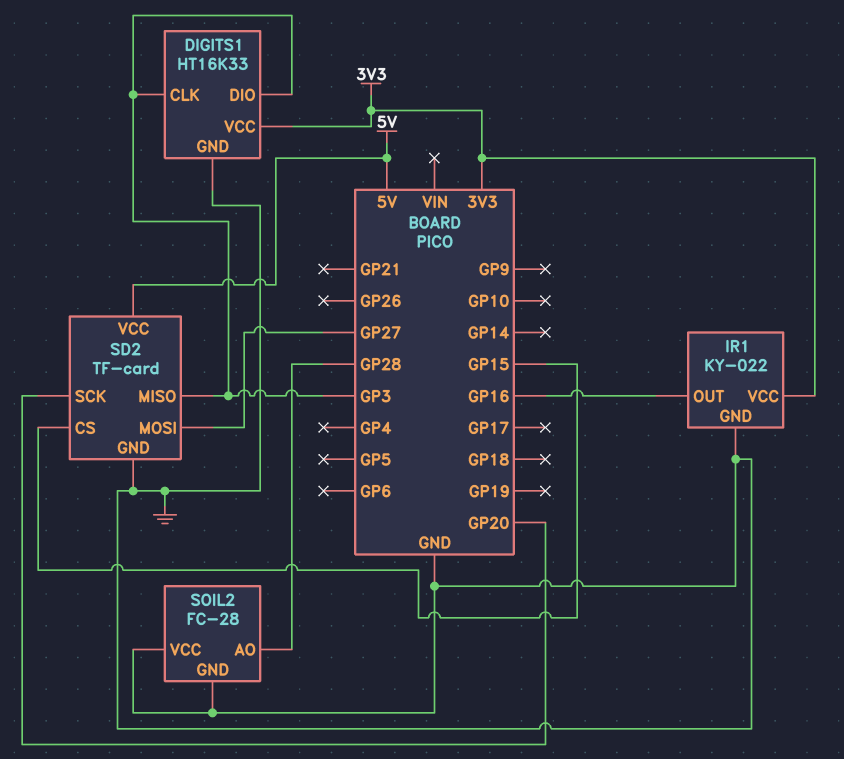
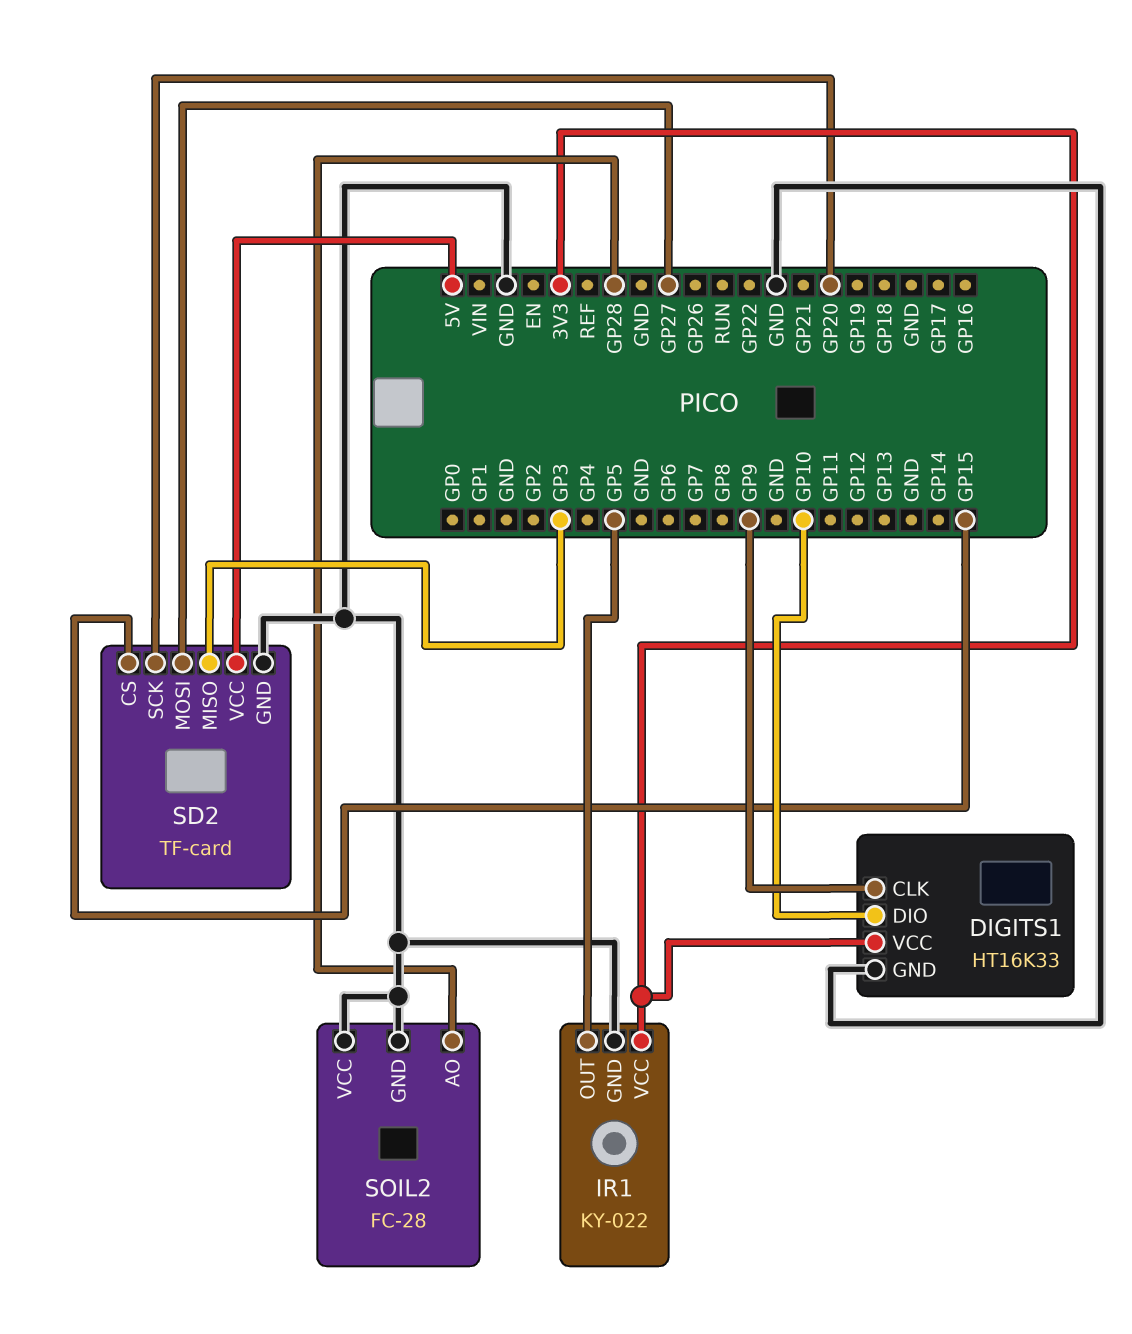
DIGITS1 pin CLK: GP3 -> GP9
DIGITS1 pin DIO: GP3 -> GP10
IR1 pin OUT: GP16 -> GP5

